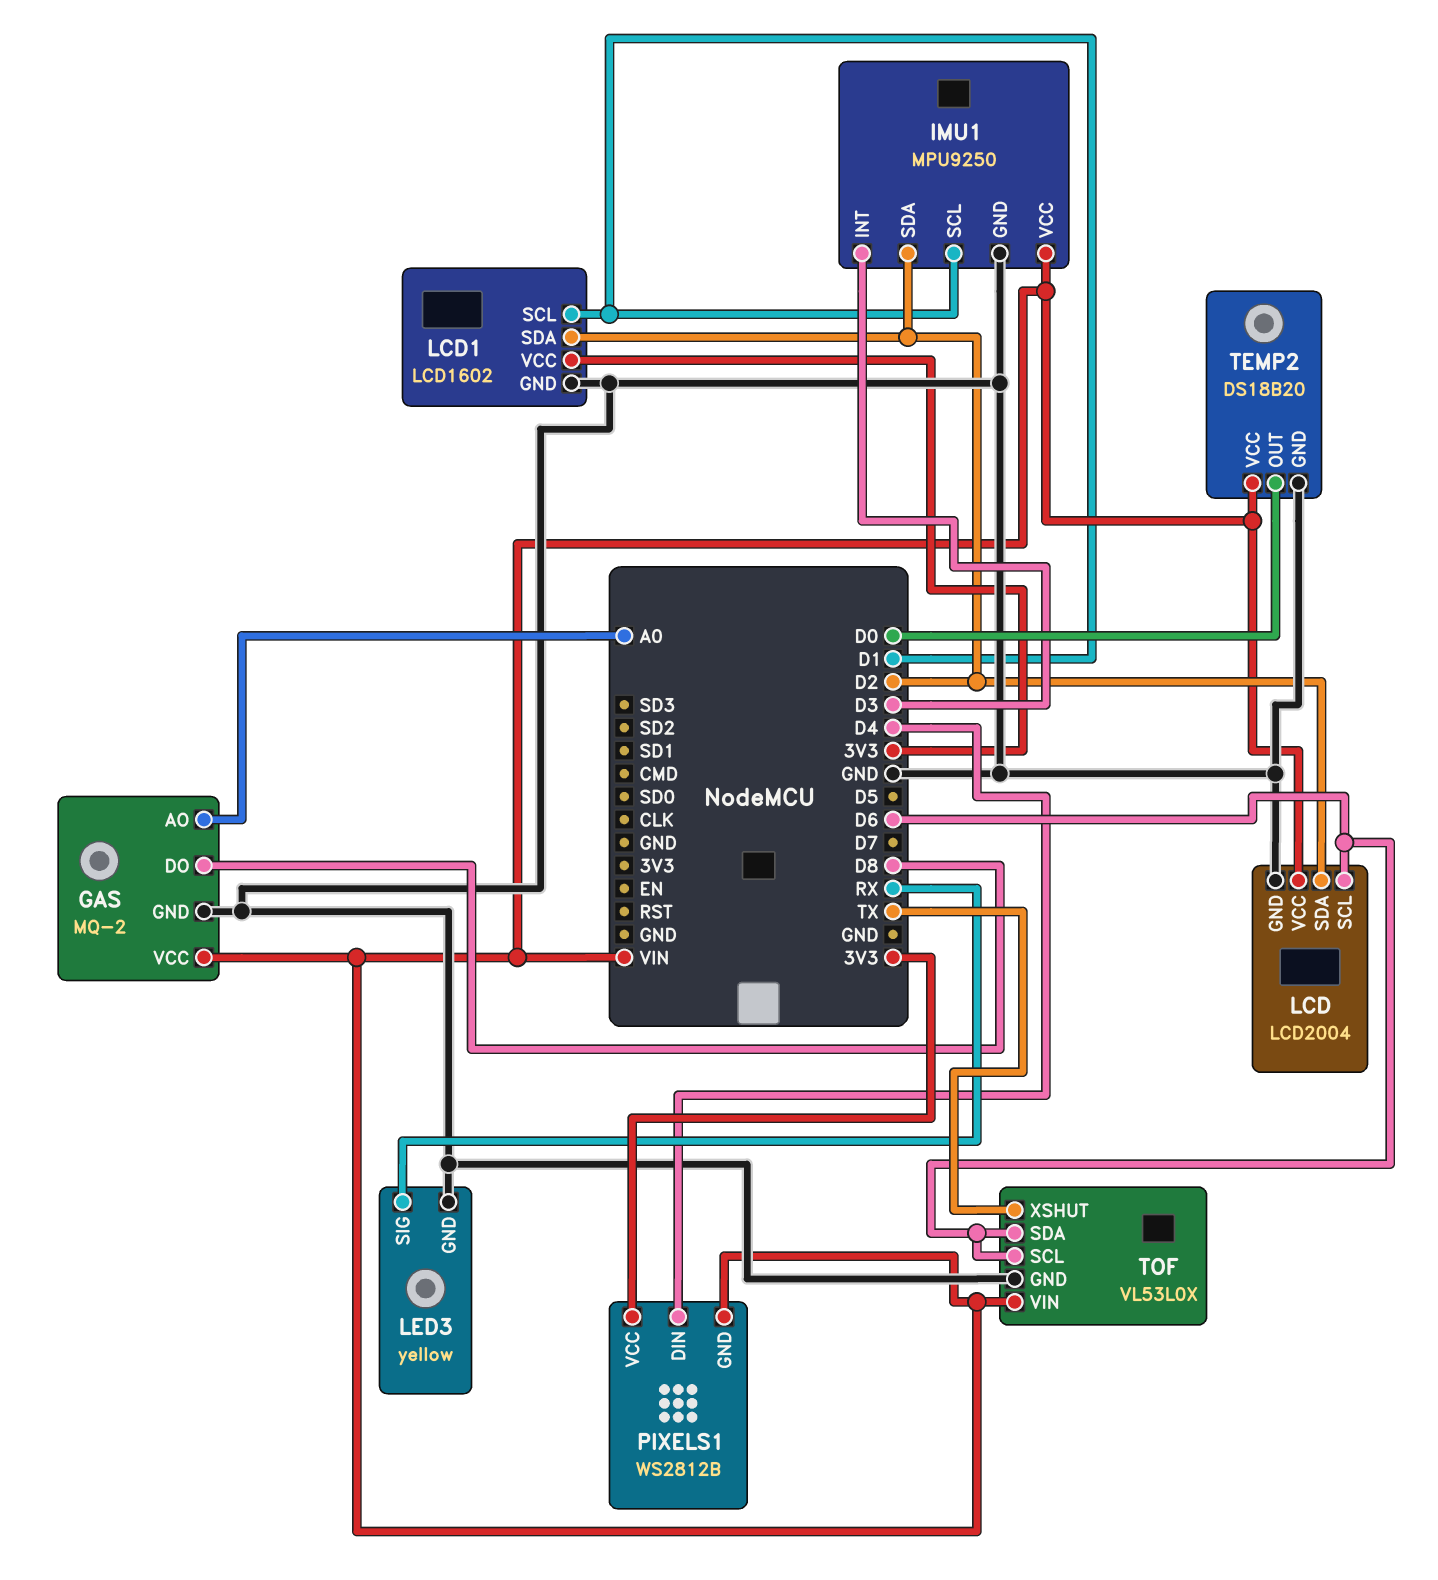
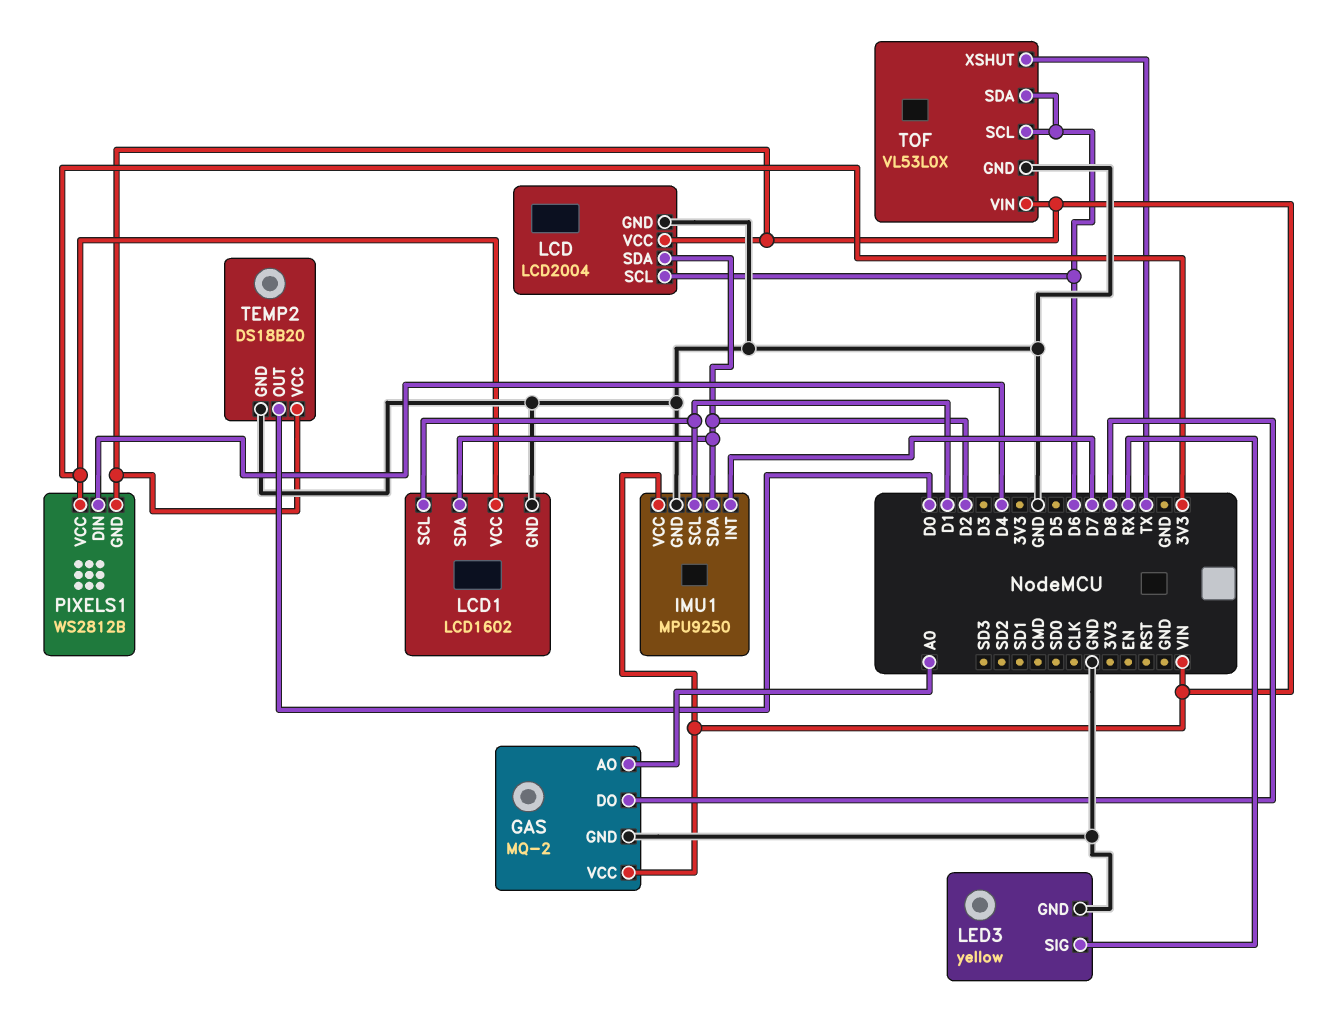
IMU1 pin INT: D3 -> D7

